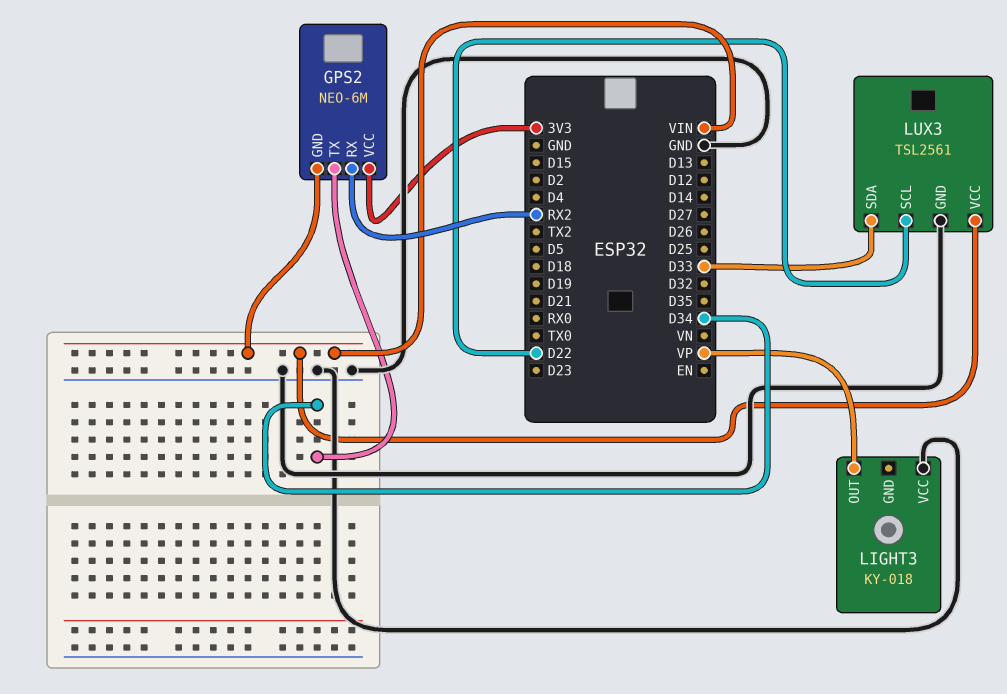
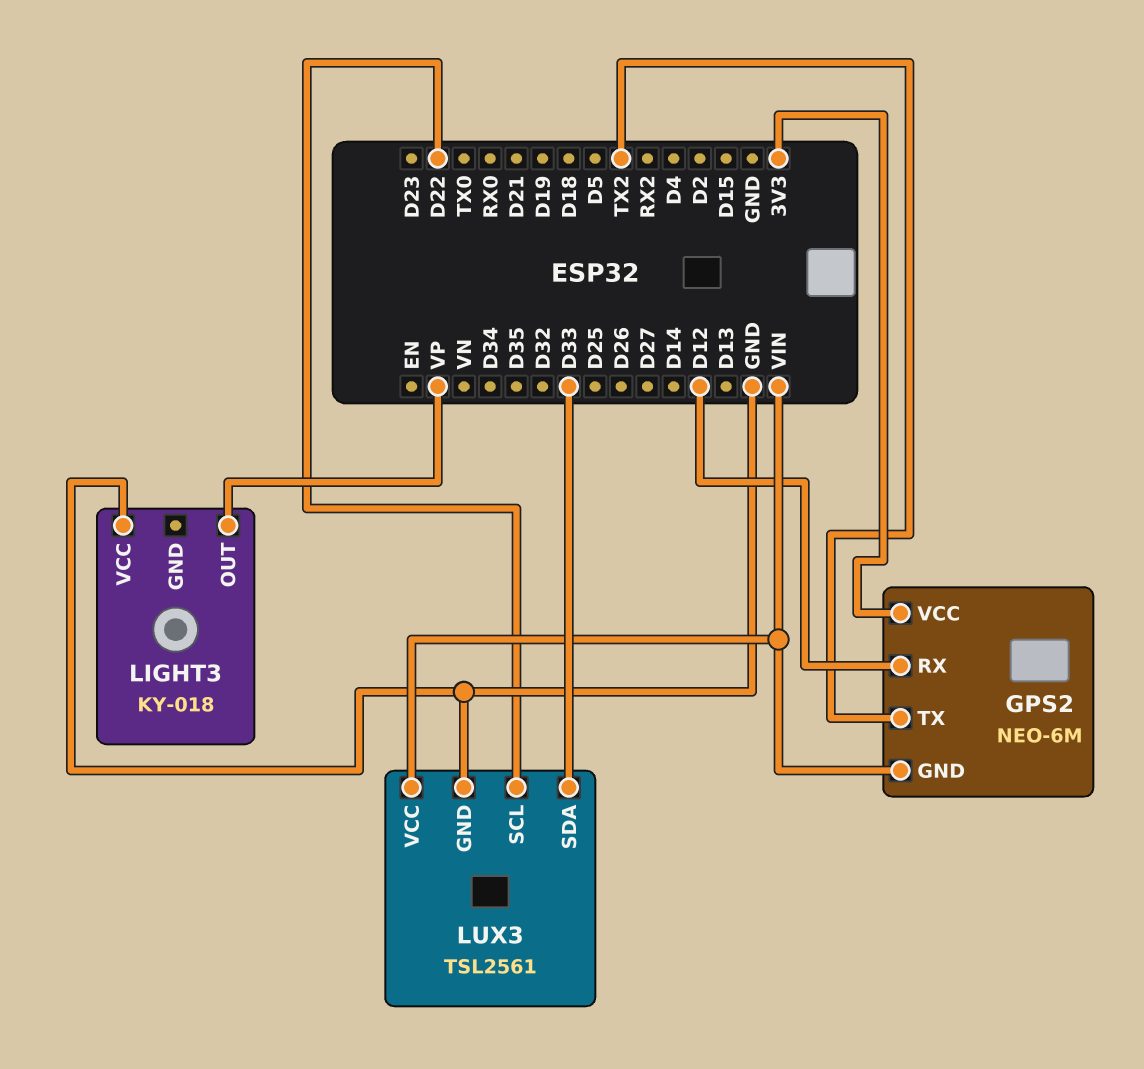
GPS2 pin RX: RX2 -> D12
GPS2 pin TX: D34 -> TX2

